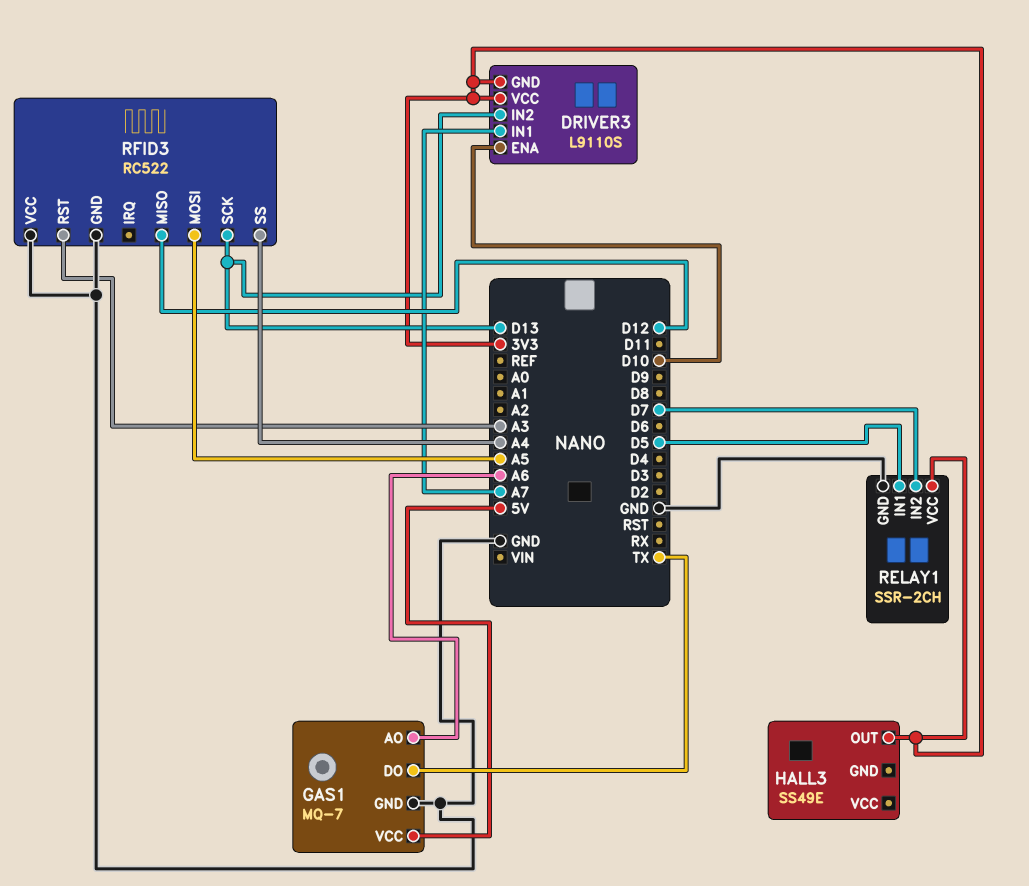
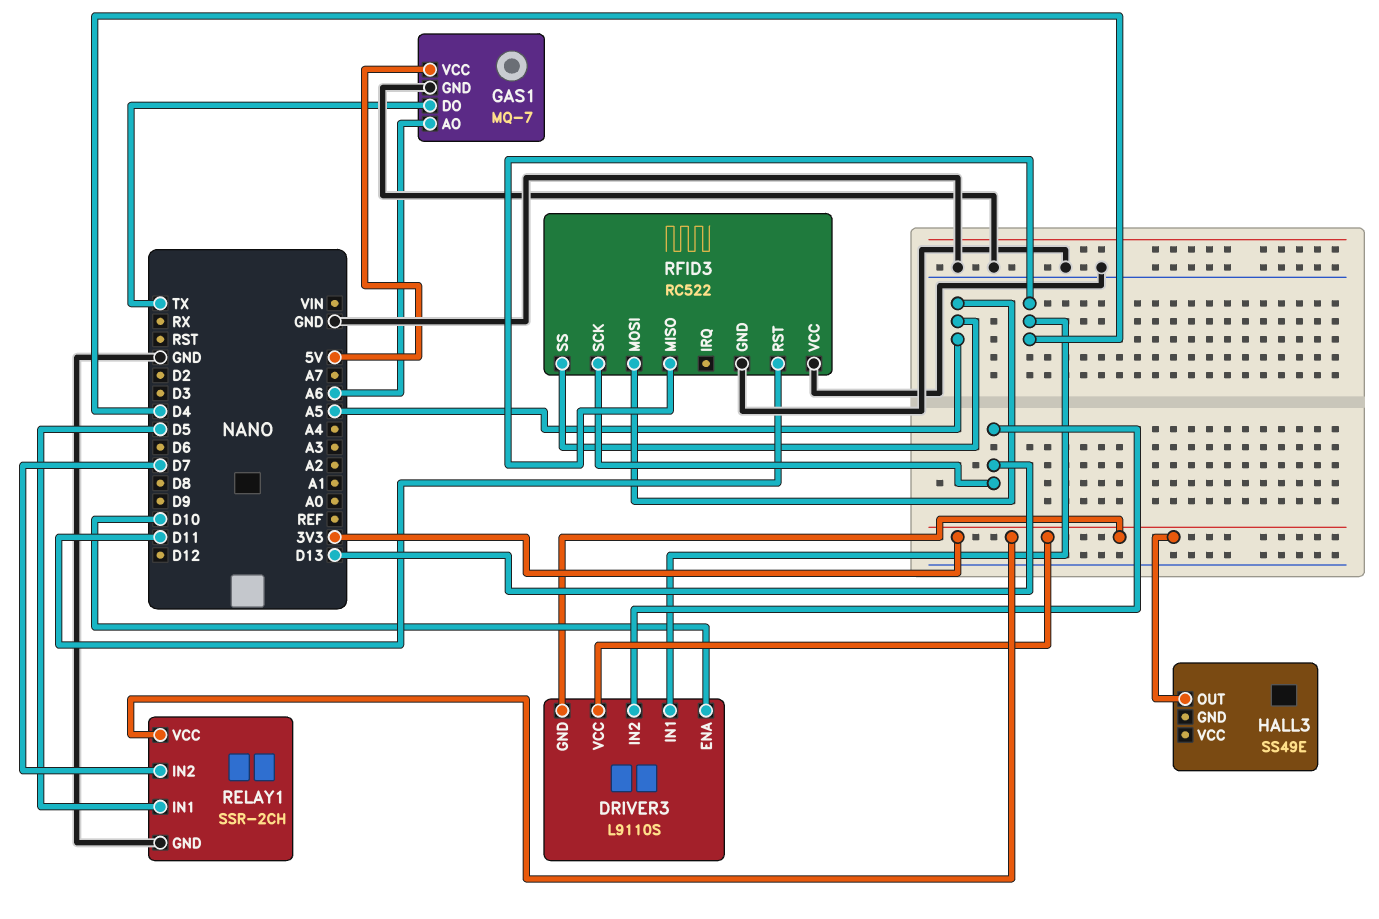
DRIVER3 pin IN1: A7 -> D4
RFID3 pin MISO: D12 -> D4
RFID3 pin RST: A3 -> D11
RFID3 pin SS: A4 -> A5

